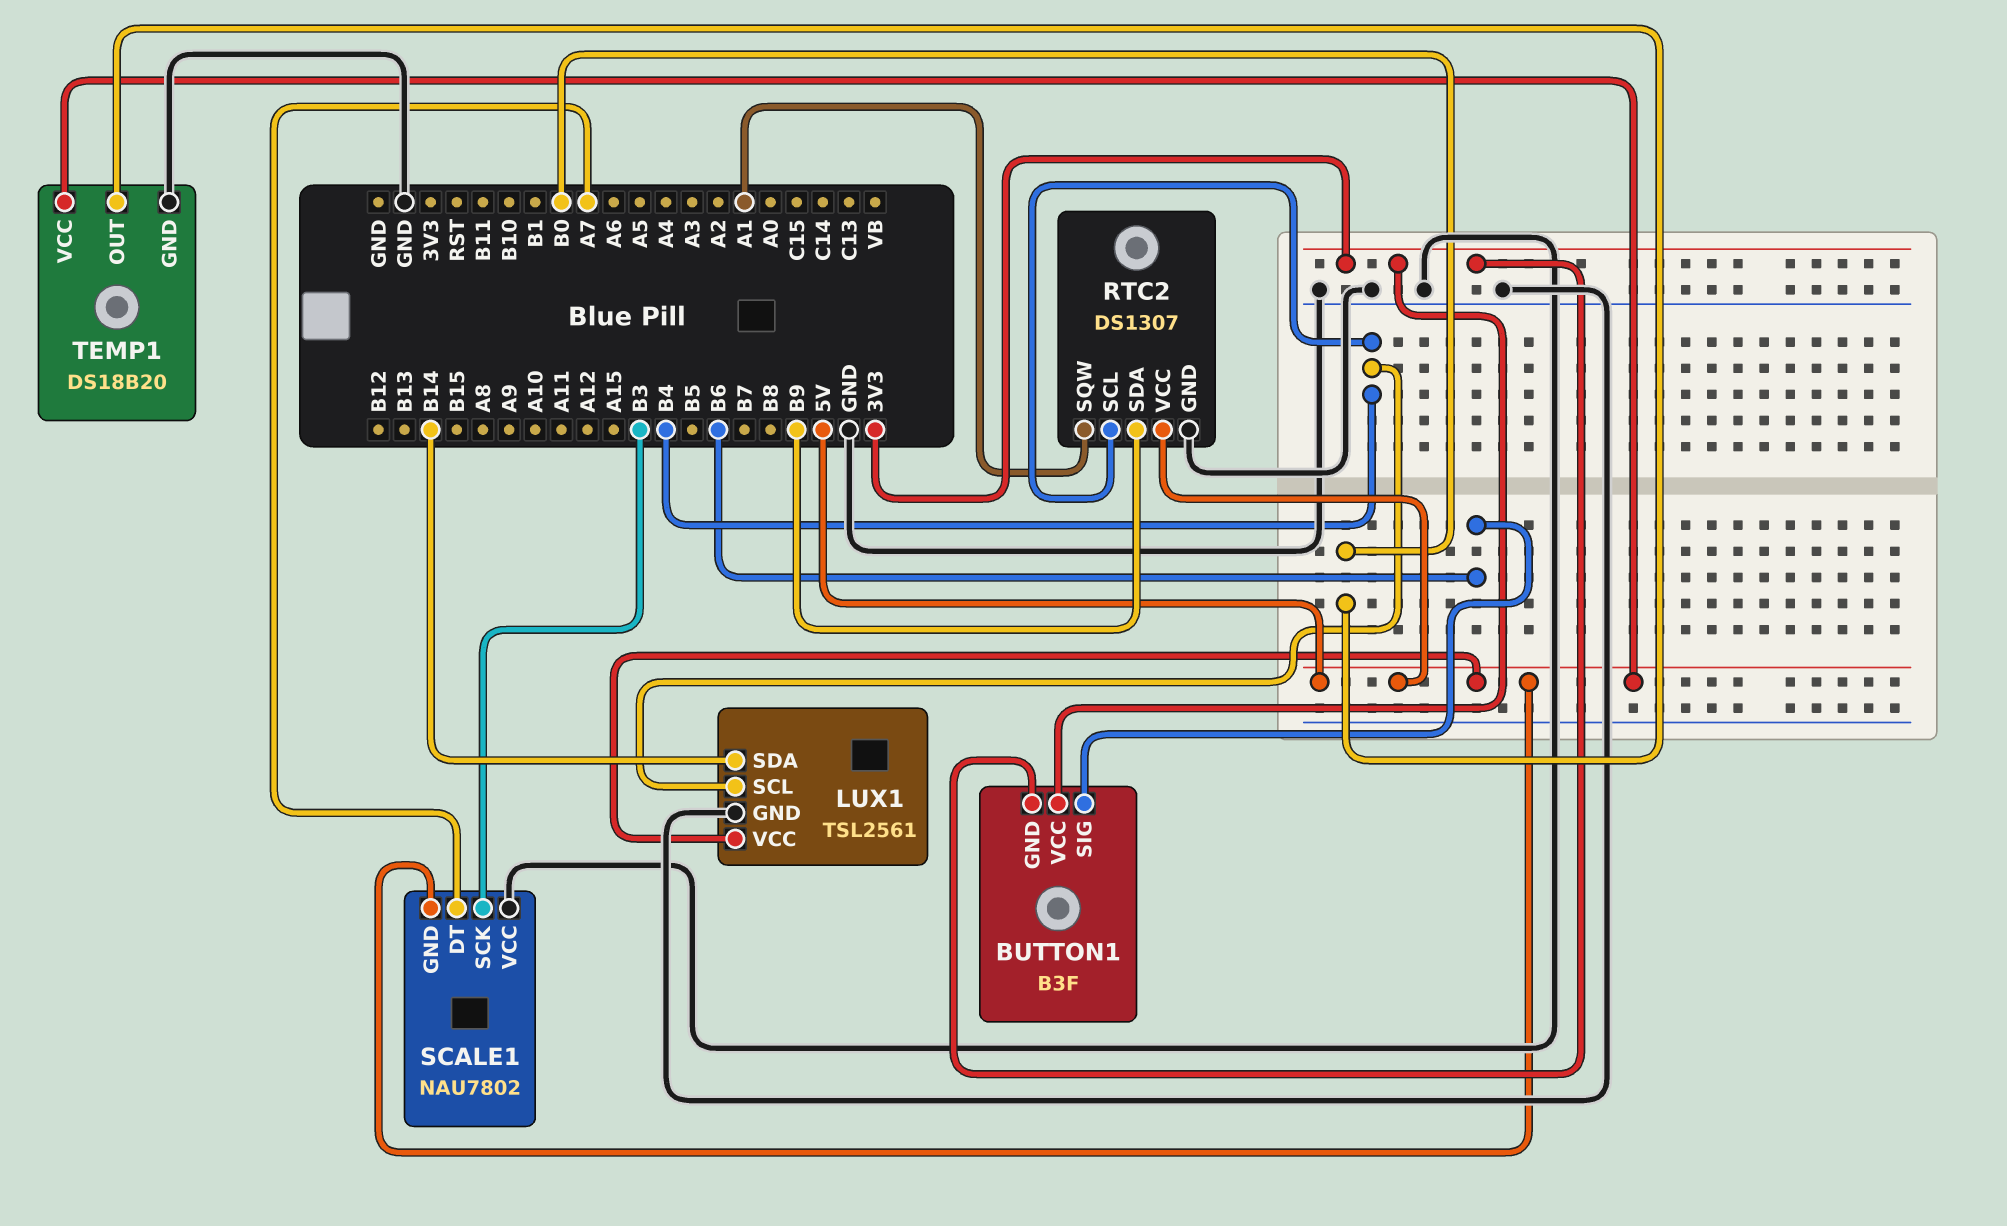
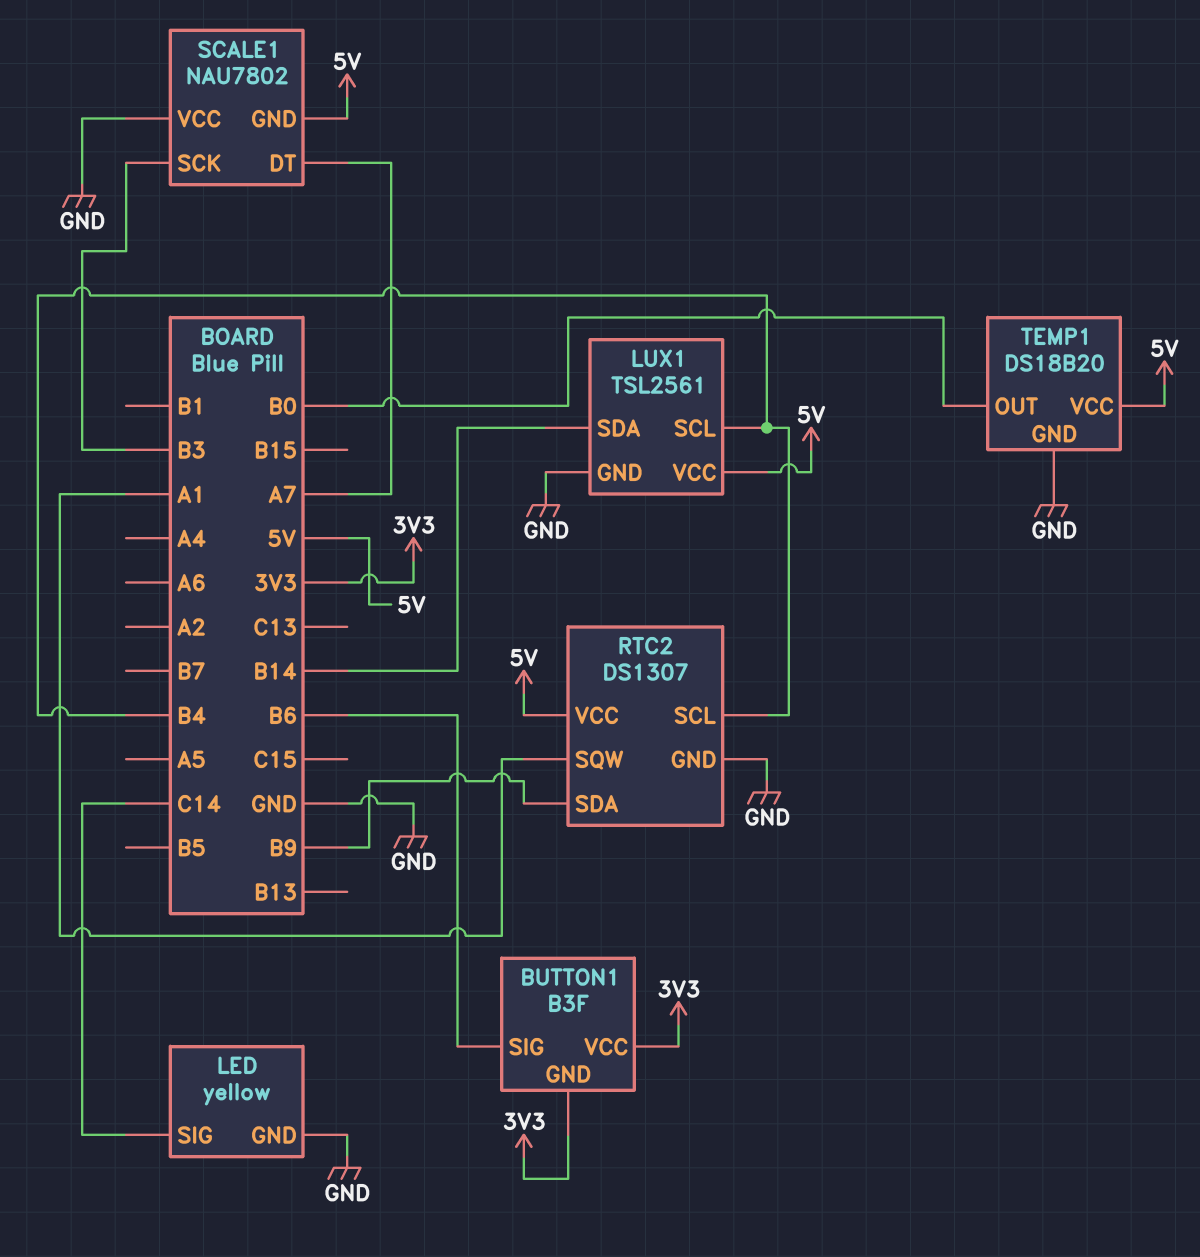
LED: none -> yellow
LED pin GND: none -> GND
LED pin SIG: none -> C14

